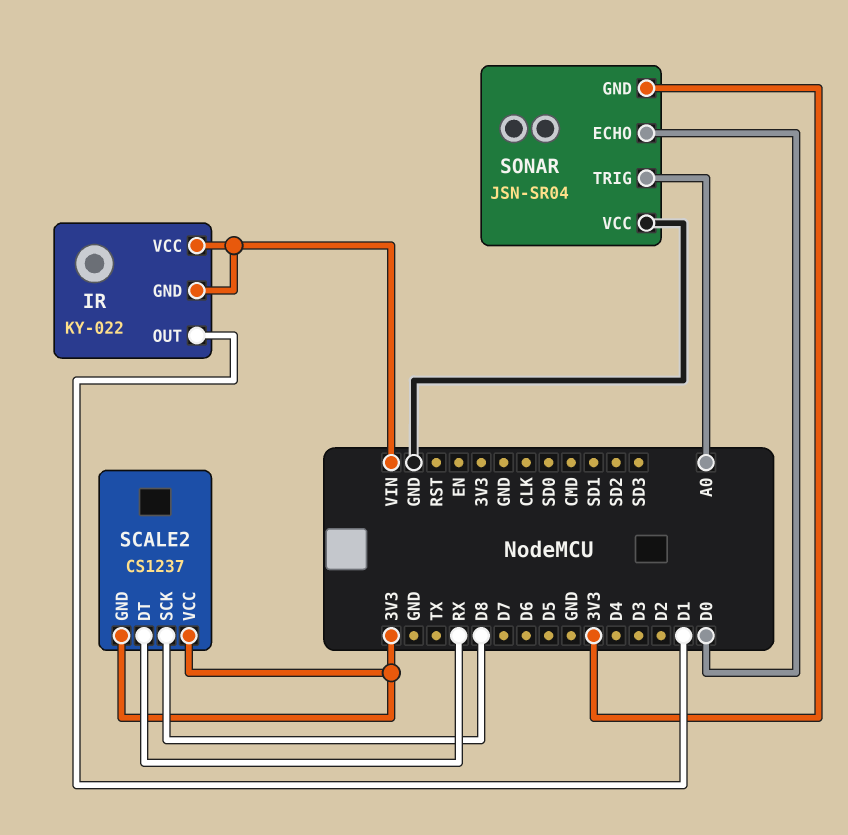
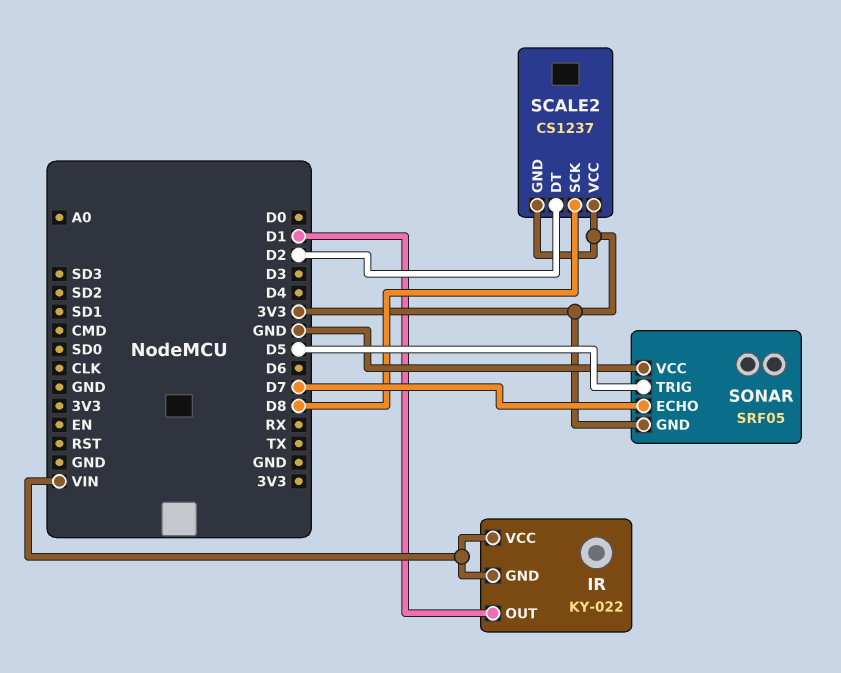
SCALE2 pin DT: RX -> D2
SONAR: JSN-SR04 -> SRF05
SONAR pin ECHO: D0 -> D7
SONAR pin TRIG: A0 -> D5

